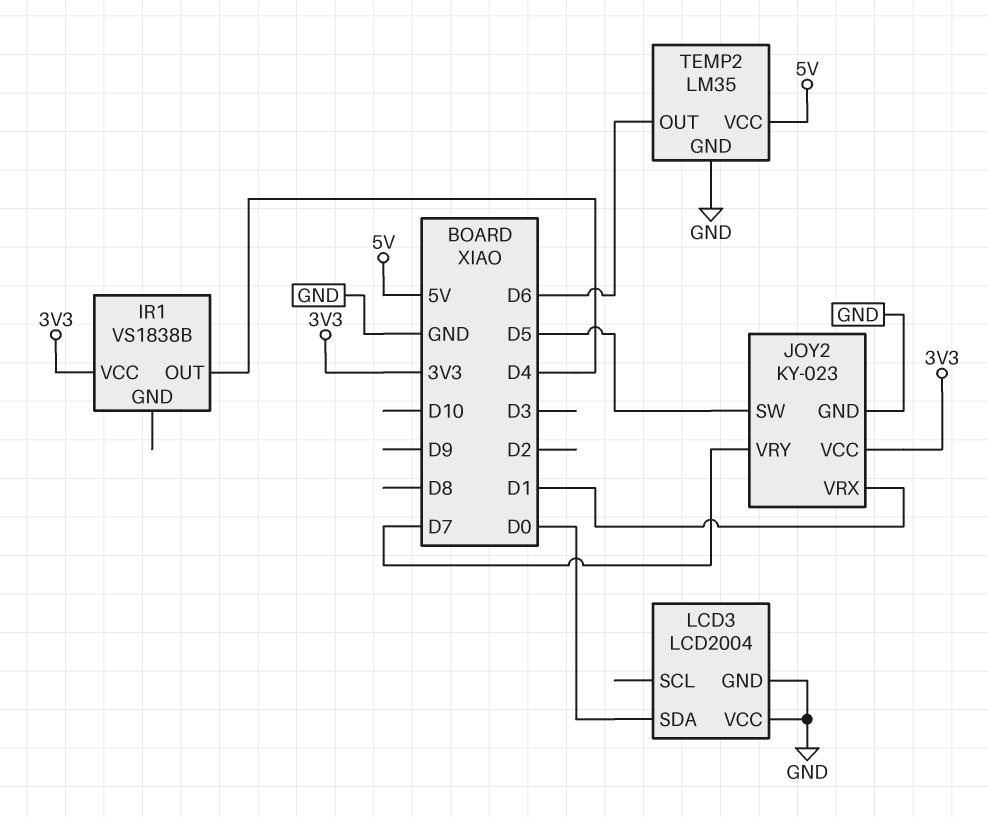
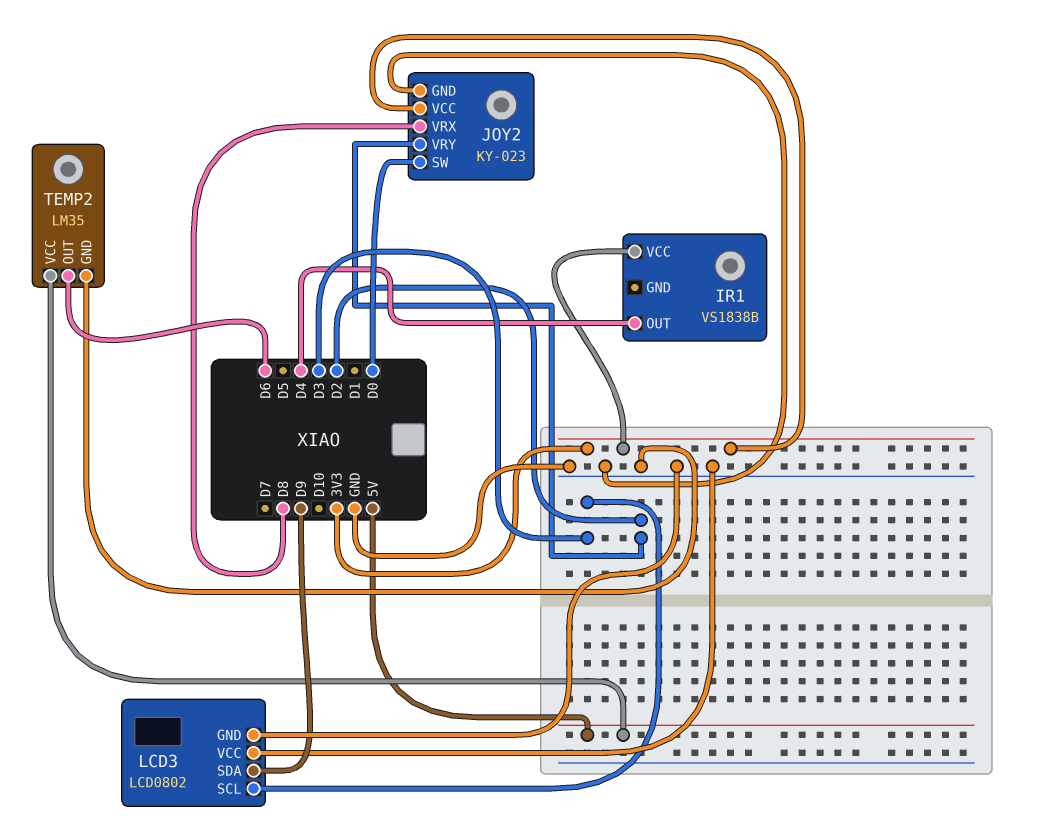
JOY2 pin SW: D5 -> D0
JOY2 pin VRX: D1 -> D8
JOY2 pin VRY: D7 -> D2
LCD3: LCD2004 -> LCD0802
LCD3 pin SCL: none -> D3
LCD3 pin SDA: D0 -> D9

